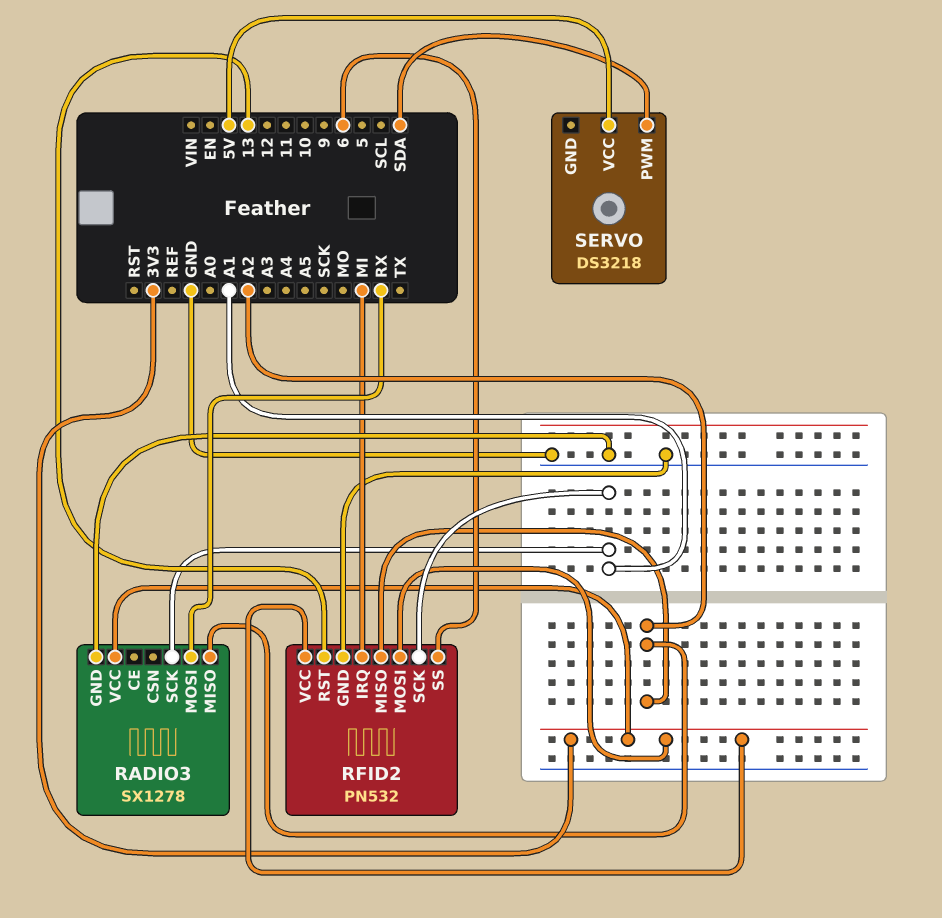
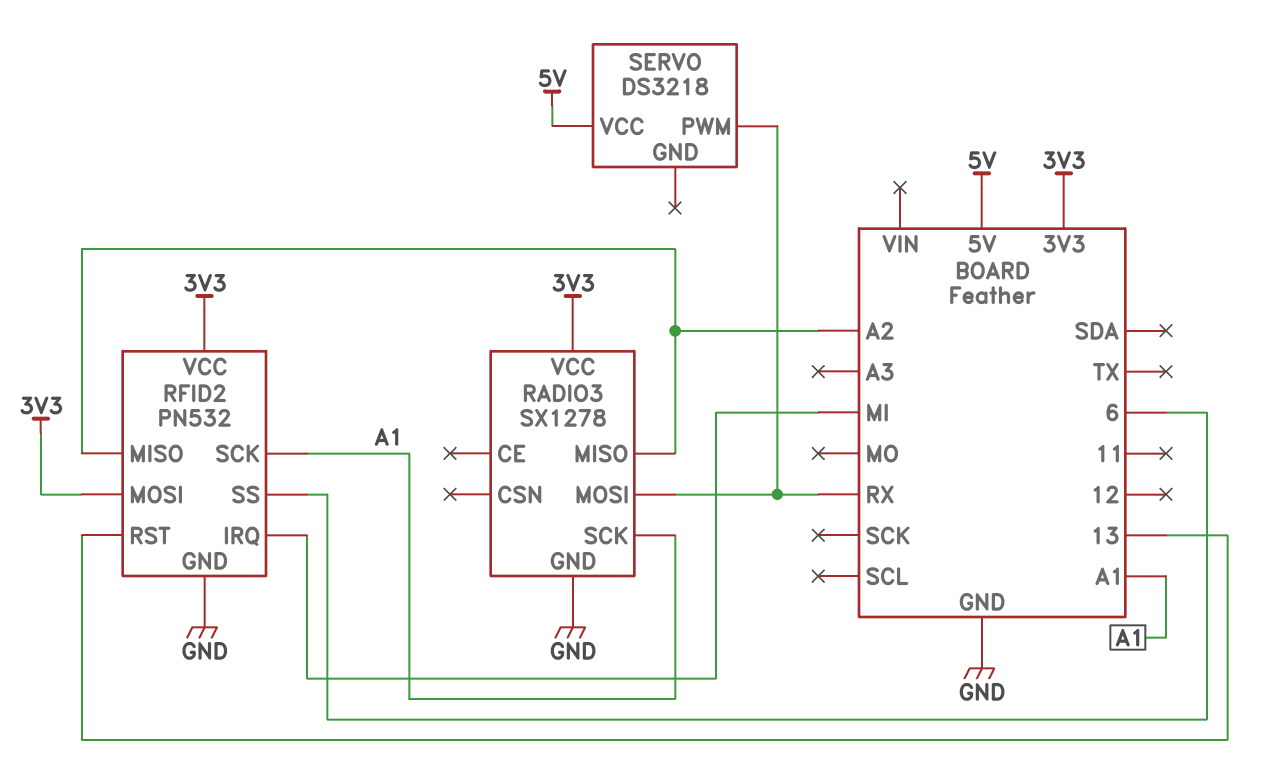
SERVO pin PWM: SDA -> RX

